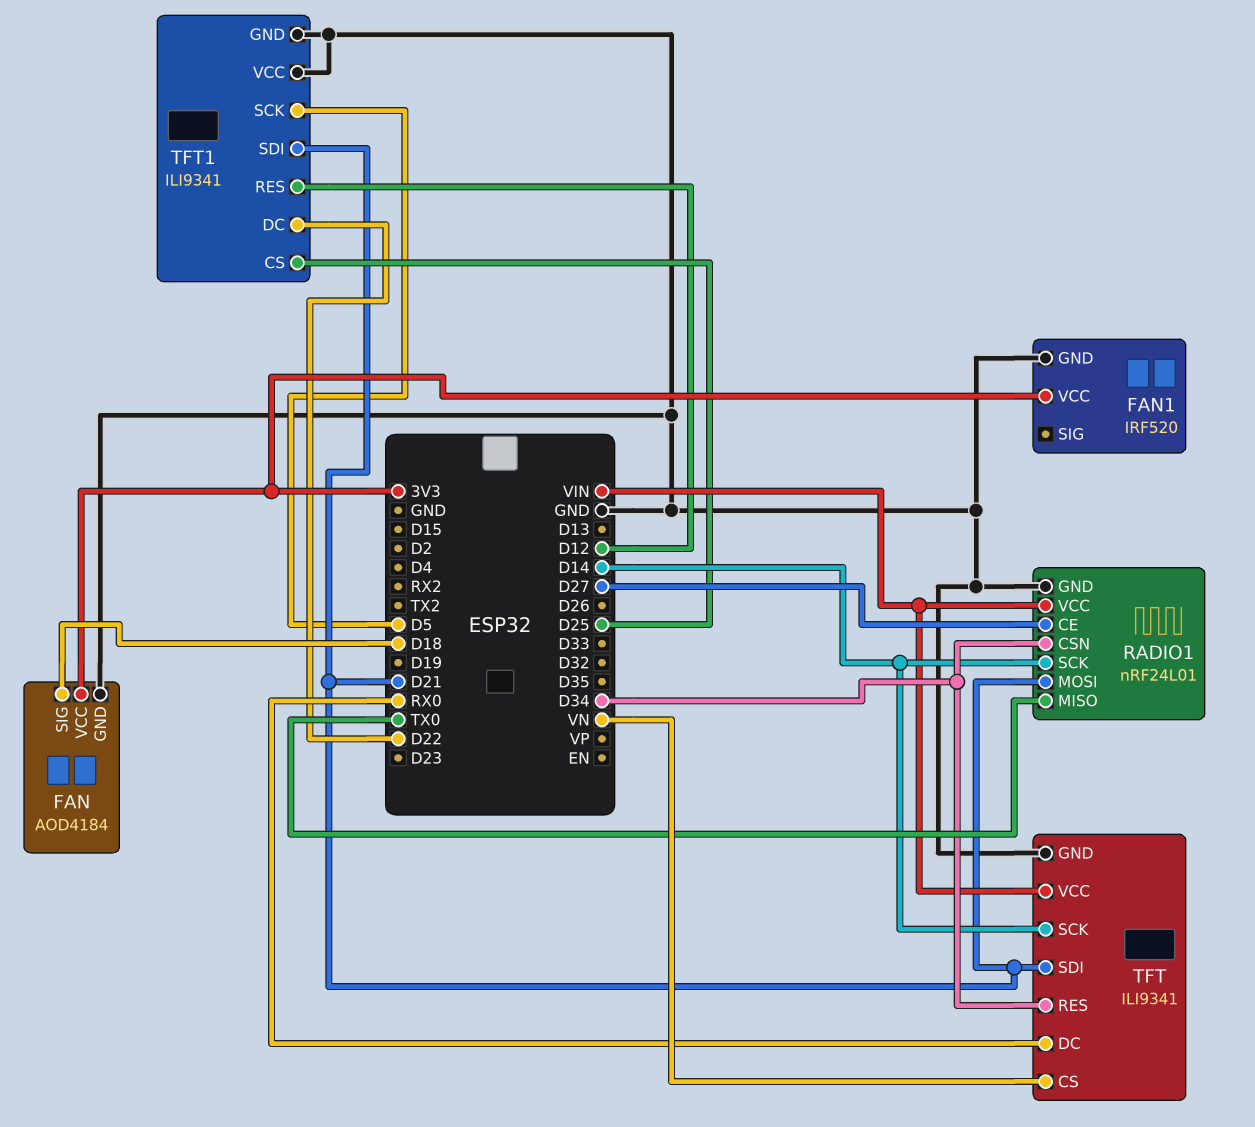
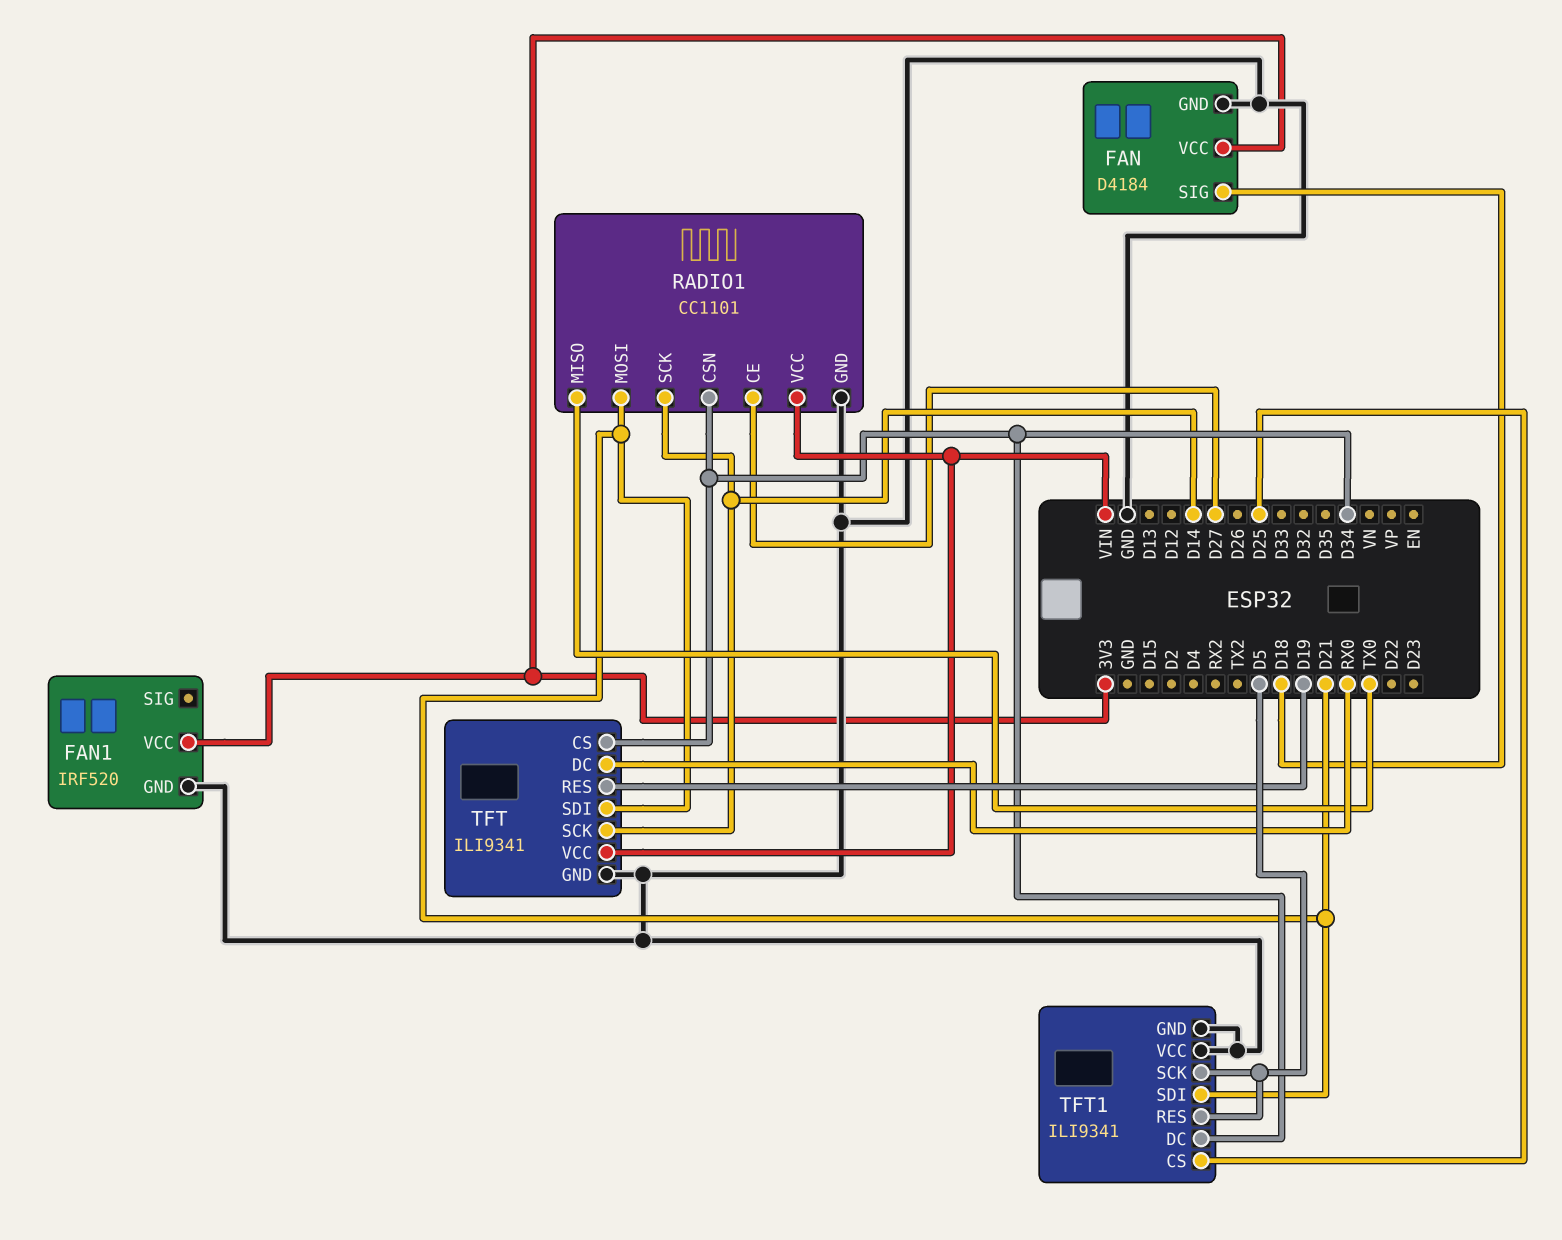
FAN: AOD4184 -> D4184
RADIO1: nRF24L01 -> CC1101
TFT pin CS: VN -> D34
TFT pin RES: D34 -> D19
TFT1 pin DC: D22 -> D34
TFT1 pin RES: D12 -> D5

